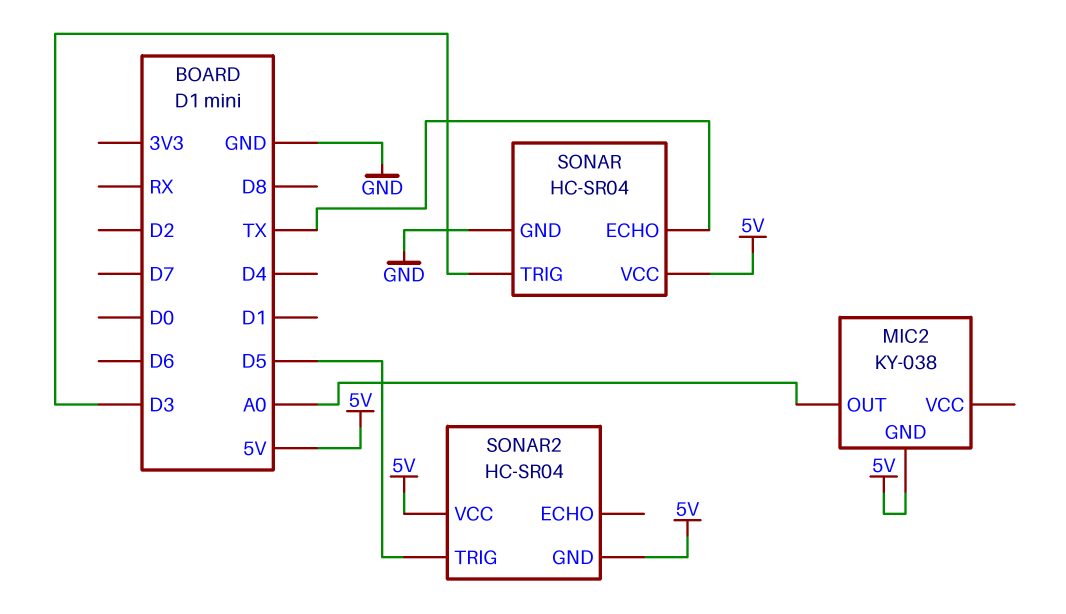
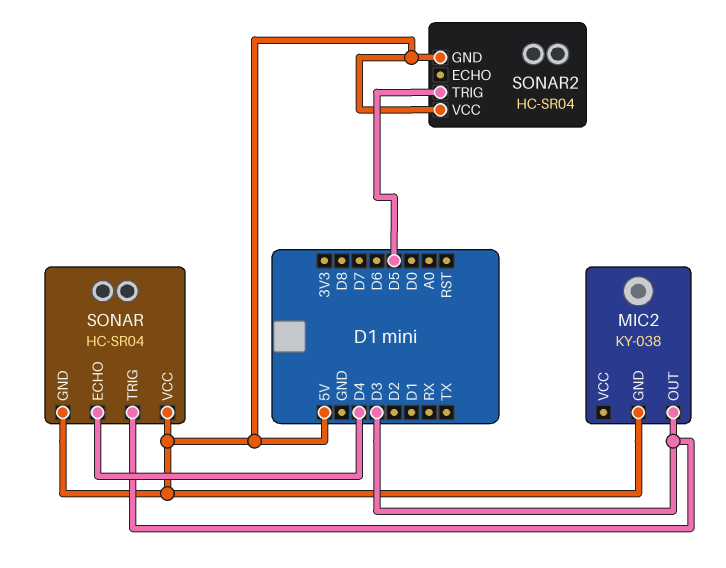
MIC2 pin OUT: A0 -> D3
SONAR pin ECHO: TX -> D4
SONAR pin GND: GND -> 5V

